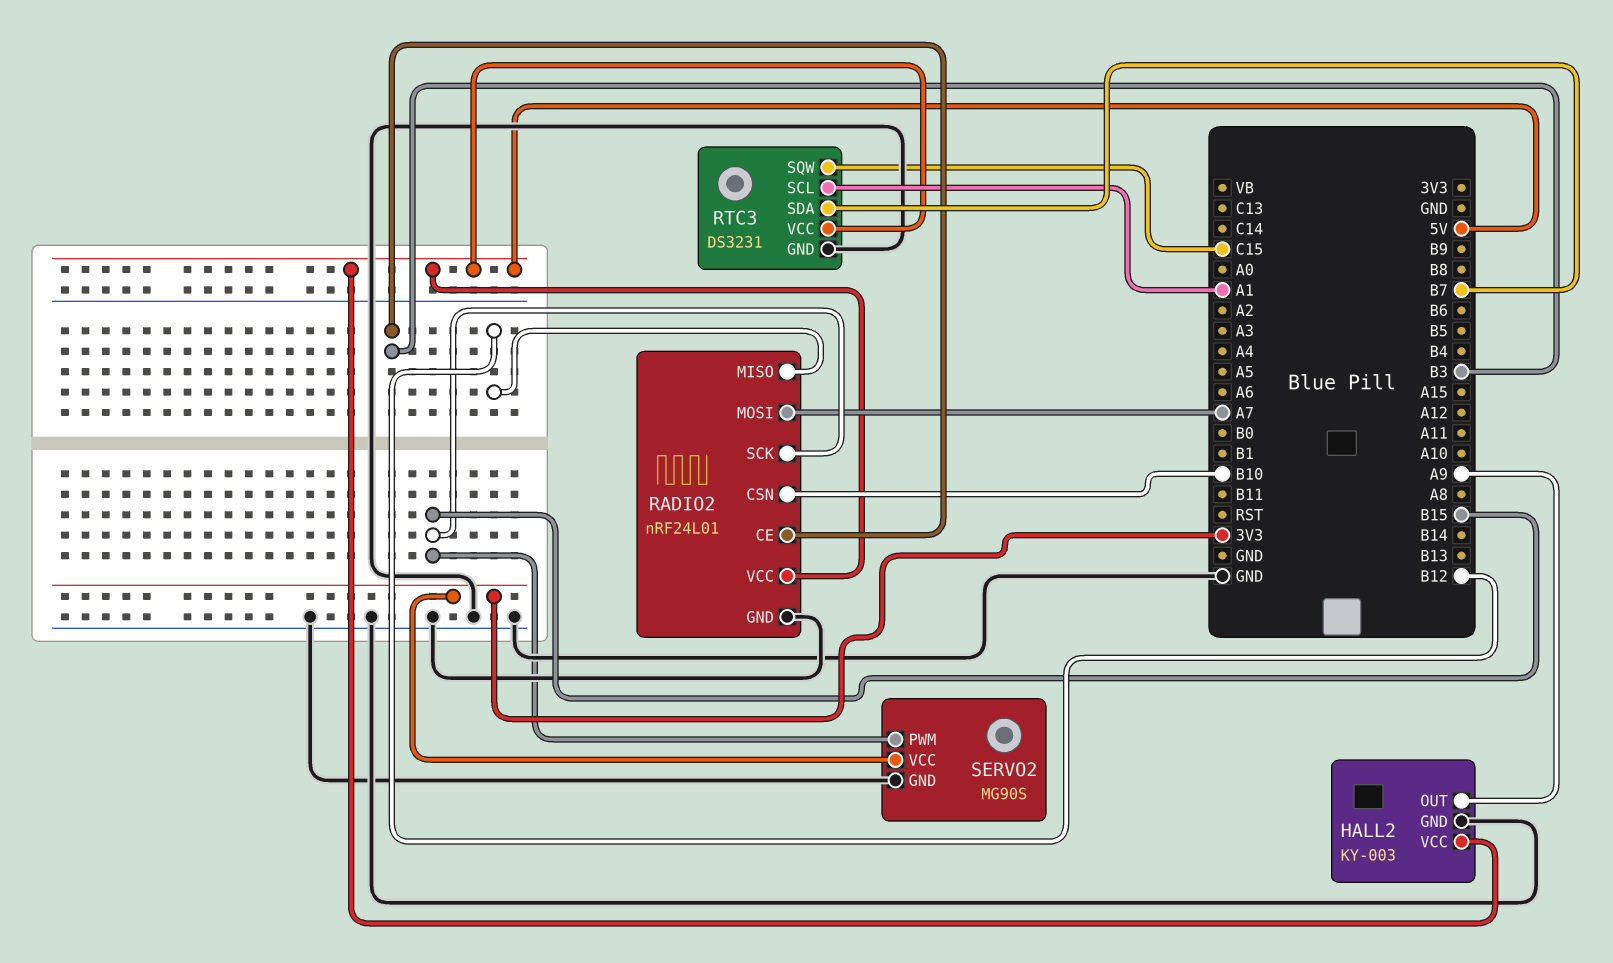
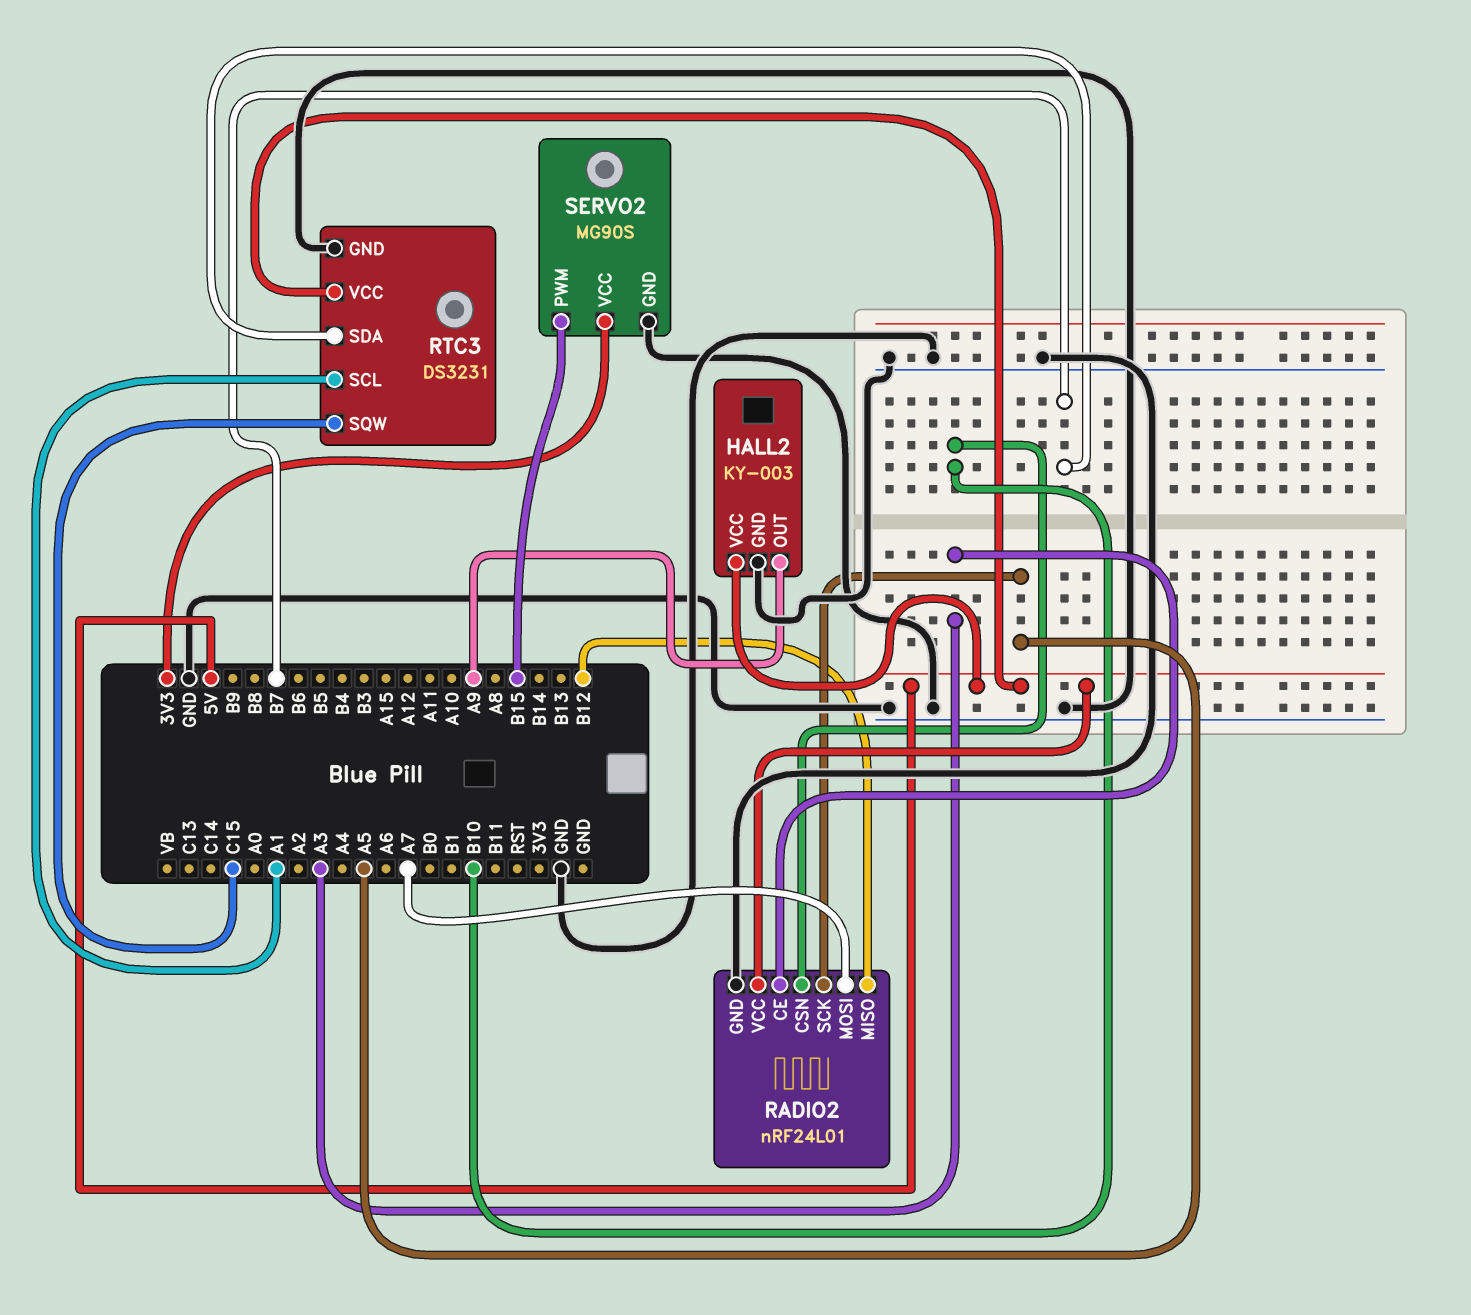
RADIO2 pin CE: B3 -> A3
RADIO2 pin SCK: B15 -> A5

